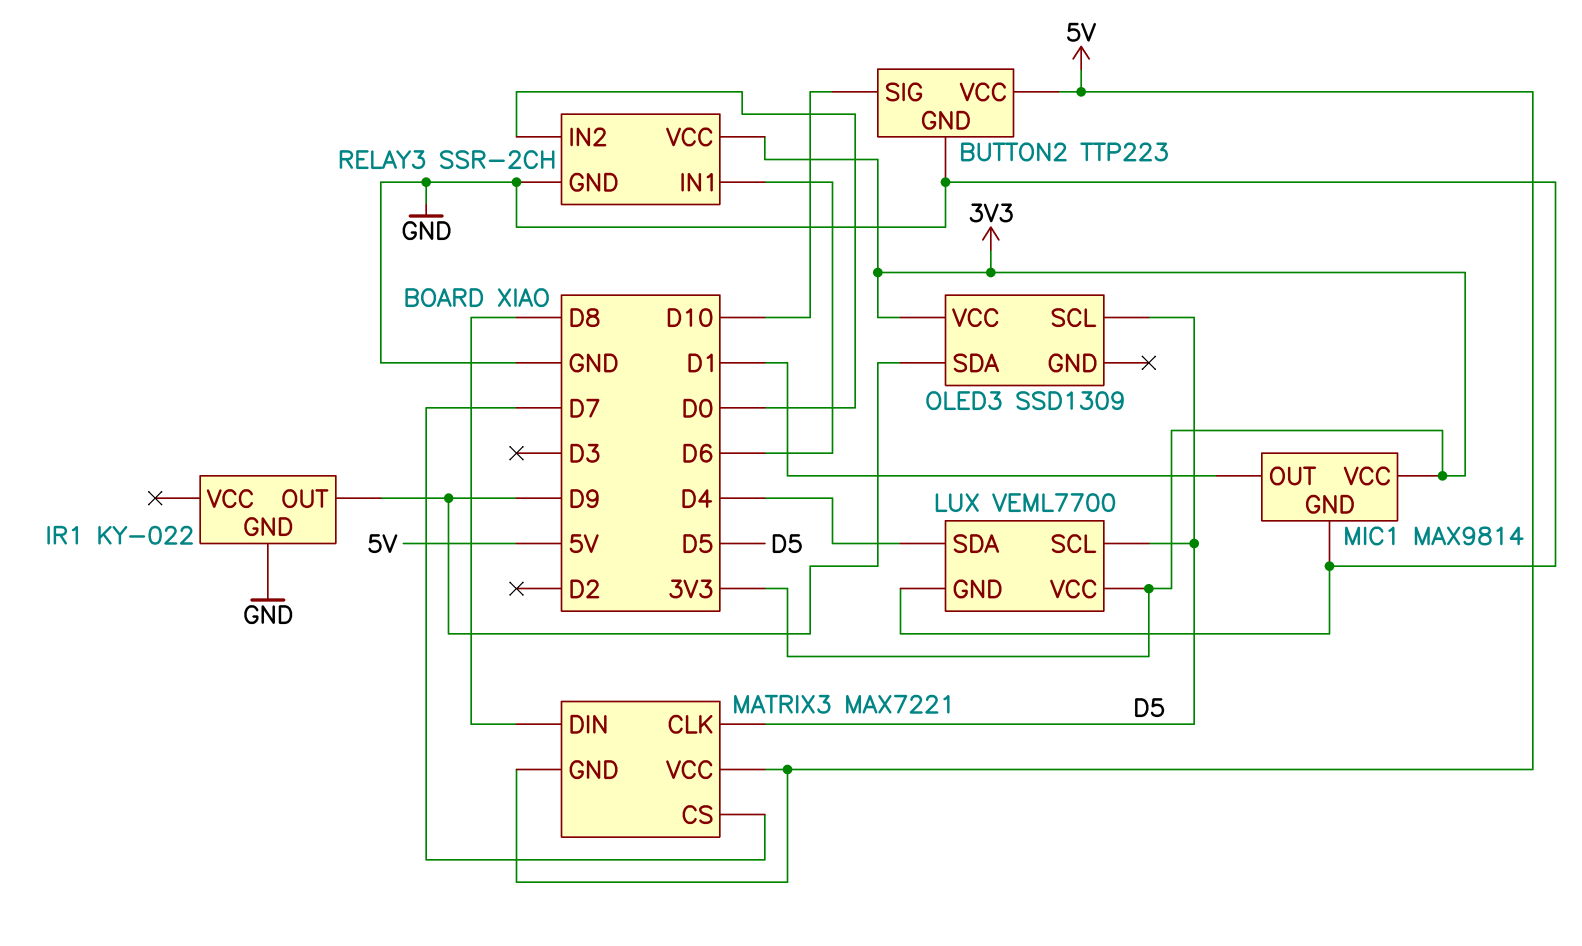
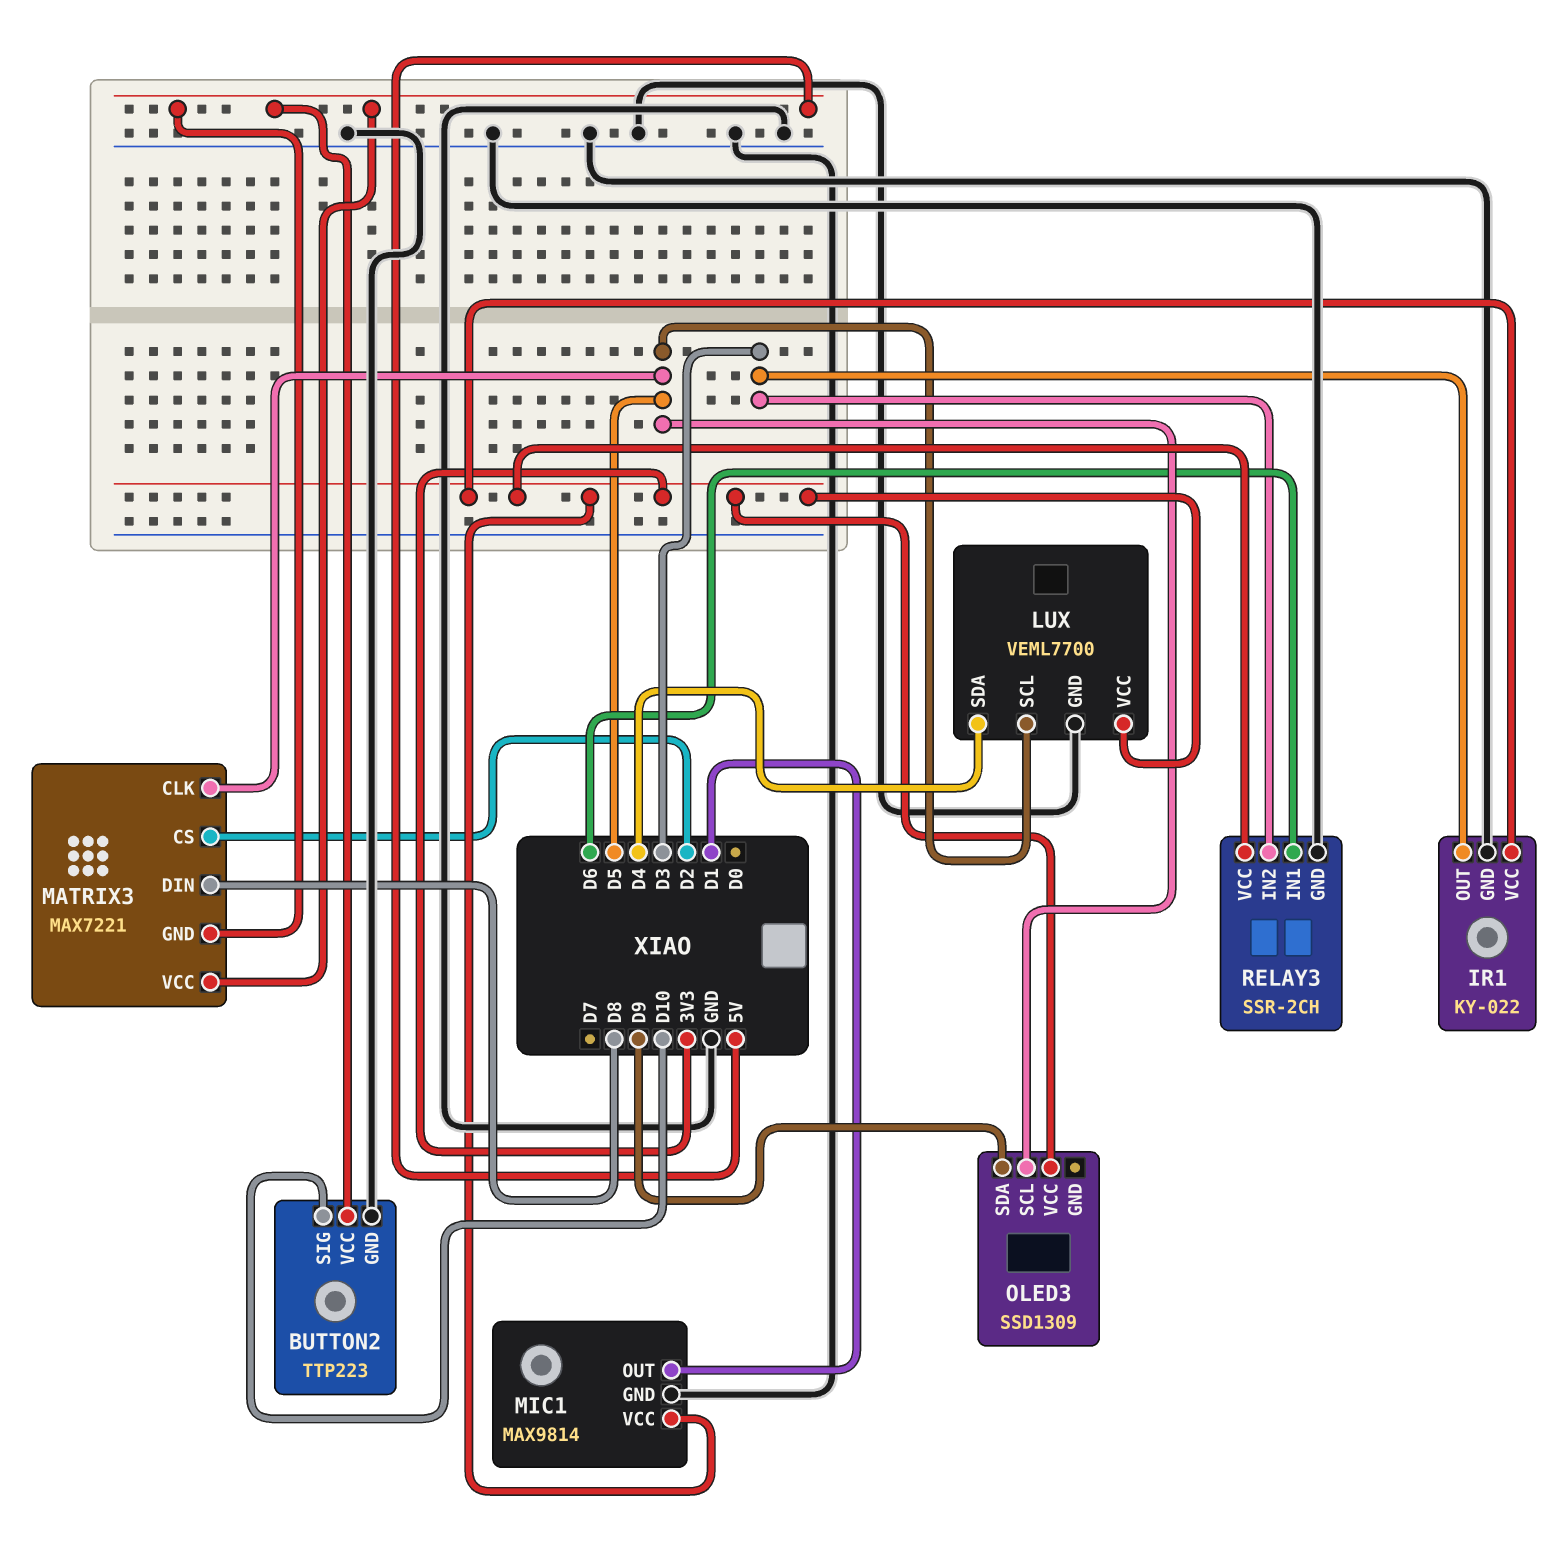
IR1 pin OUT: D9 -> D3
IR1 pin VCC: none -> 3V3
MATRIX3 pin CS: D7 -> D2
RELAY3 pin IN2: D0 -> D3

